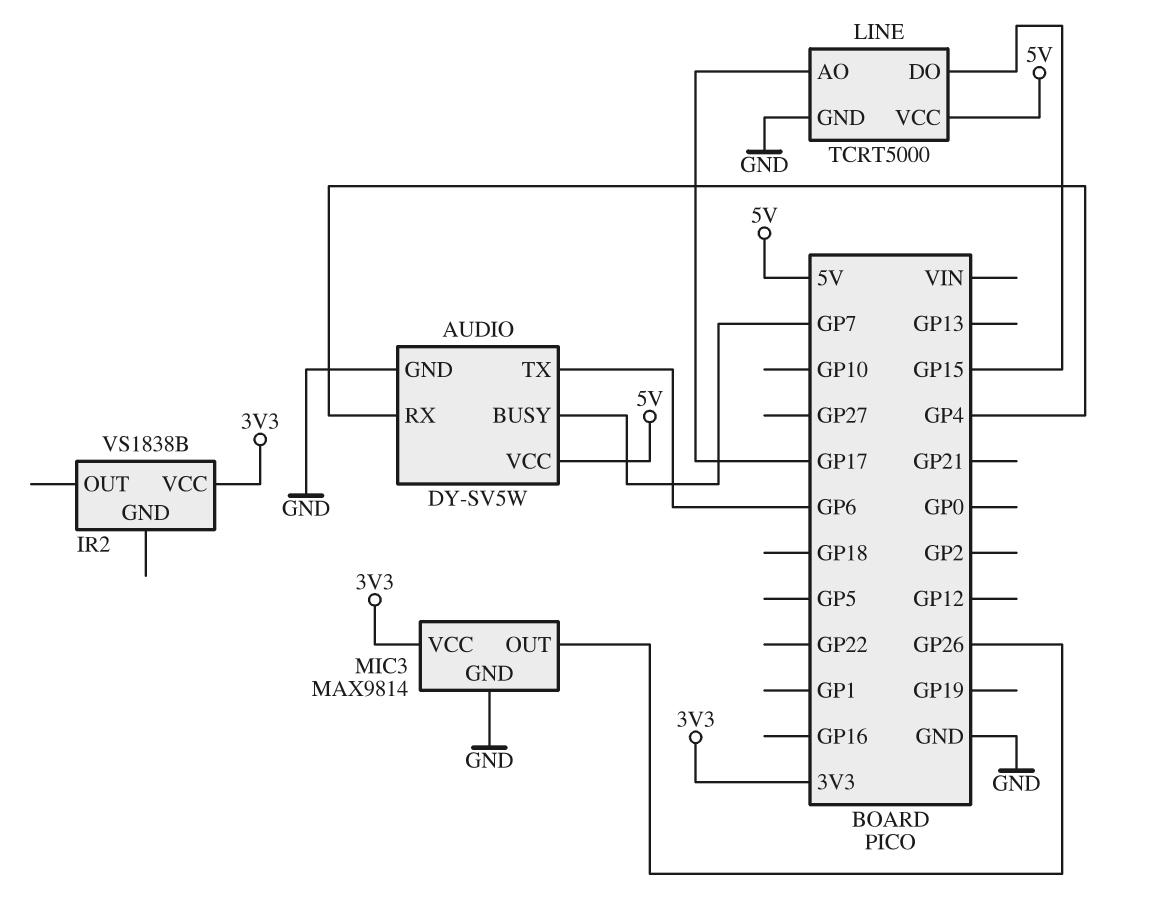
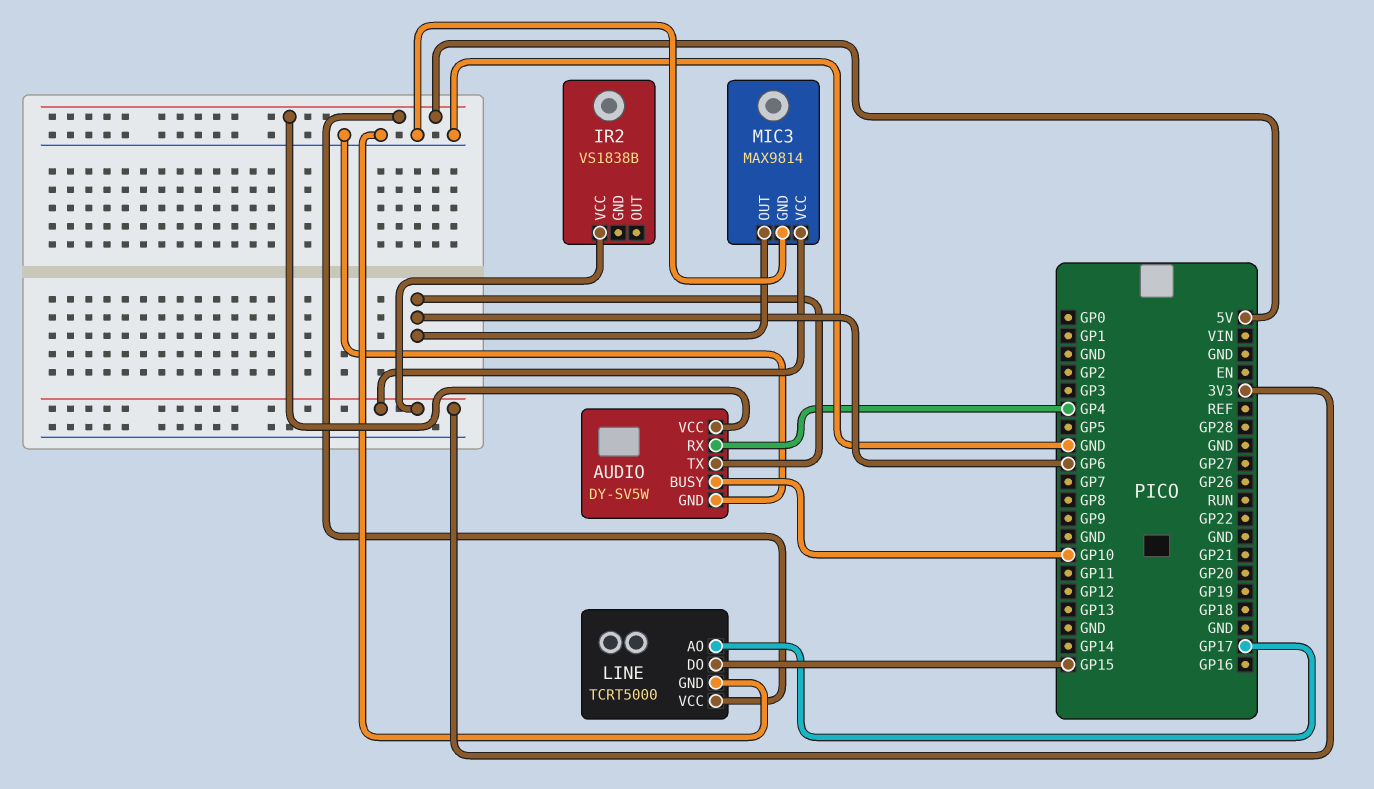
AUDIO pin BUSY: GP7 -> GP10
MIC3 pin OUT: GP26 -> GP6

